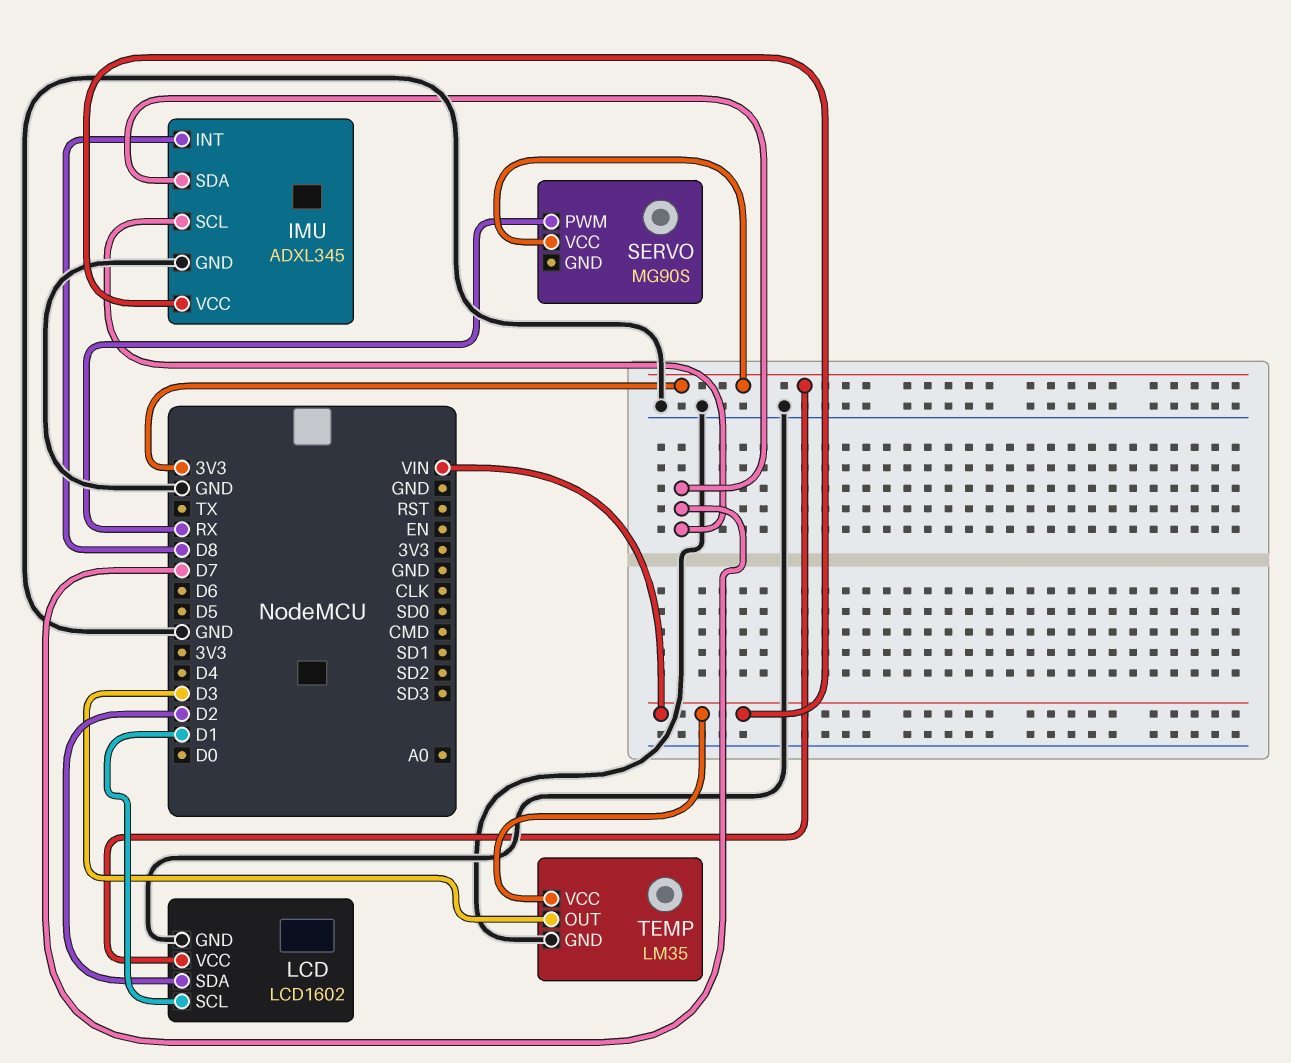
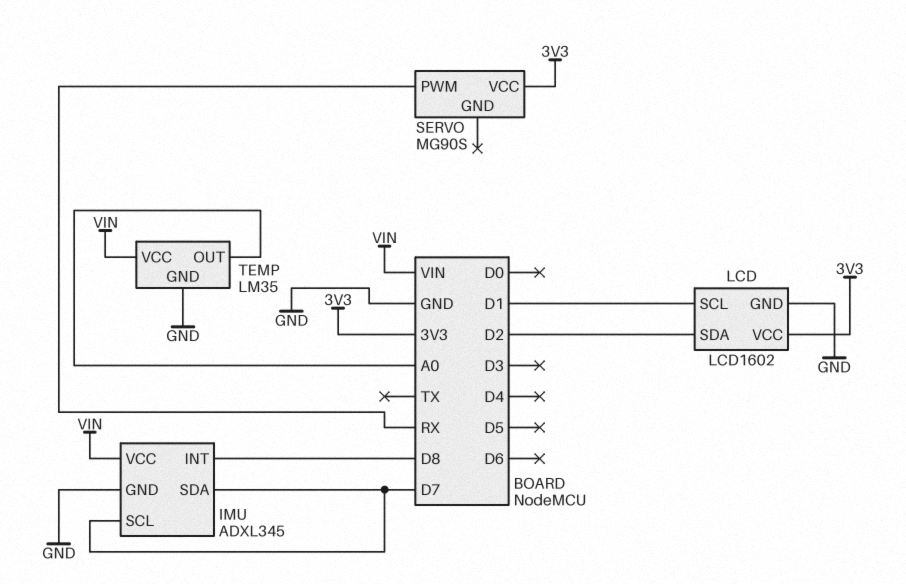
TEMP pin OUT: D3 -> A0

